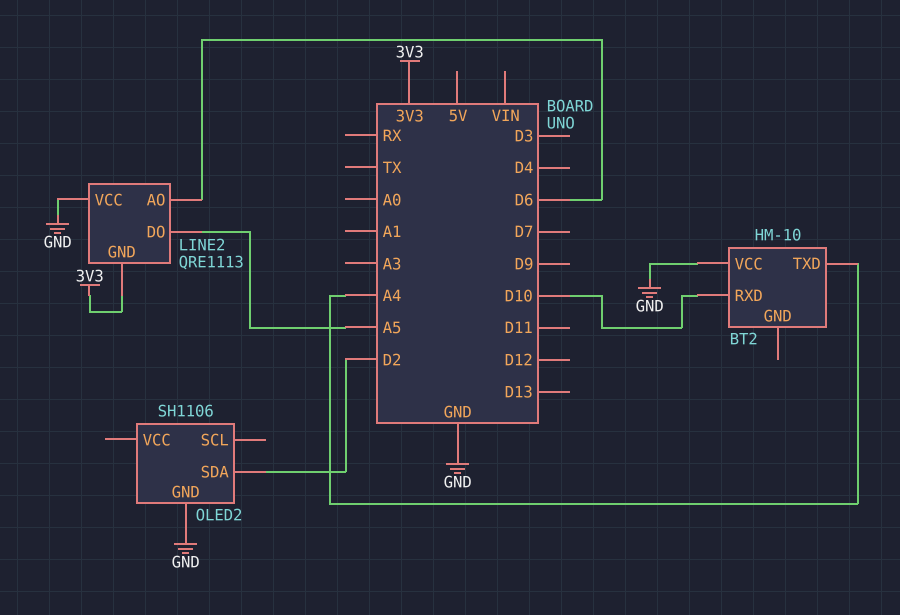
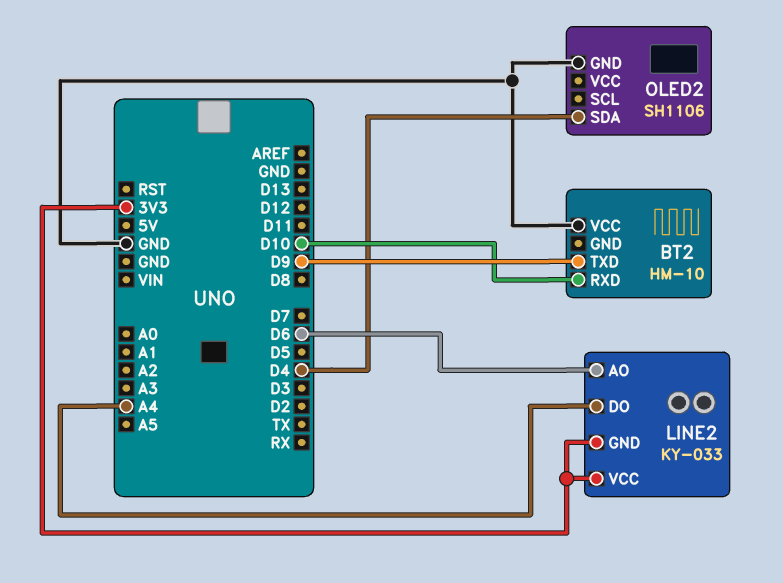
BT2 pin TXD: A4 -> D9
LINE2: QRE1113 -> KY-033
LINE2 pin DO: A5 -> A4
LINE2 pin VCC: GND -> 3V3
OLED2 pin SDA: D2 -> D4

